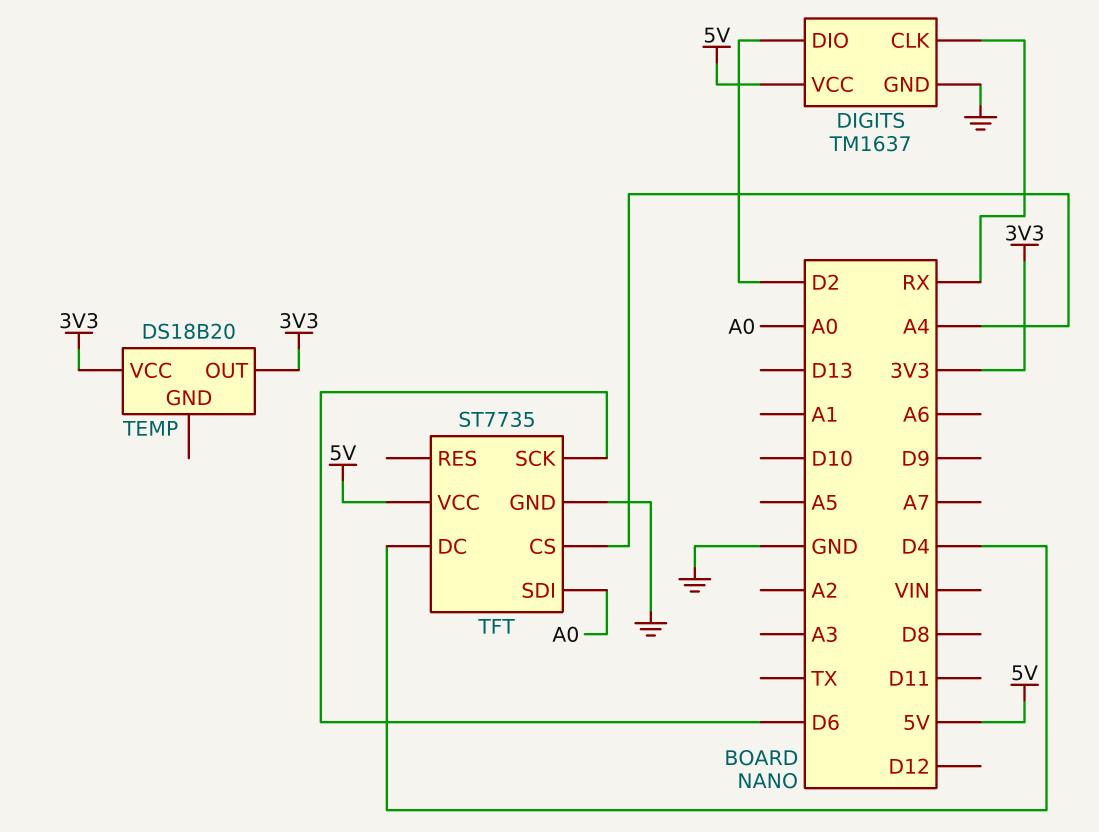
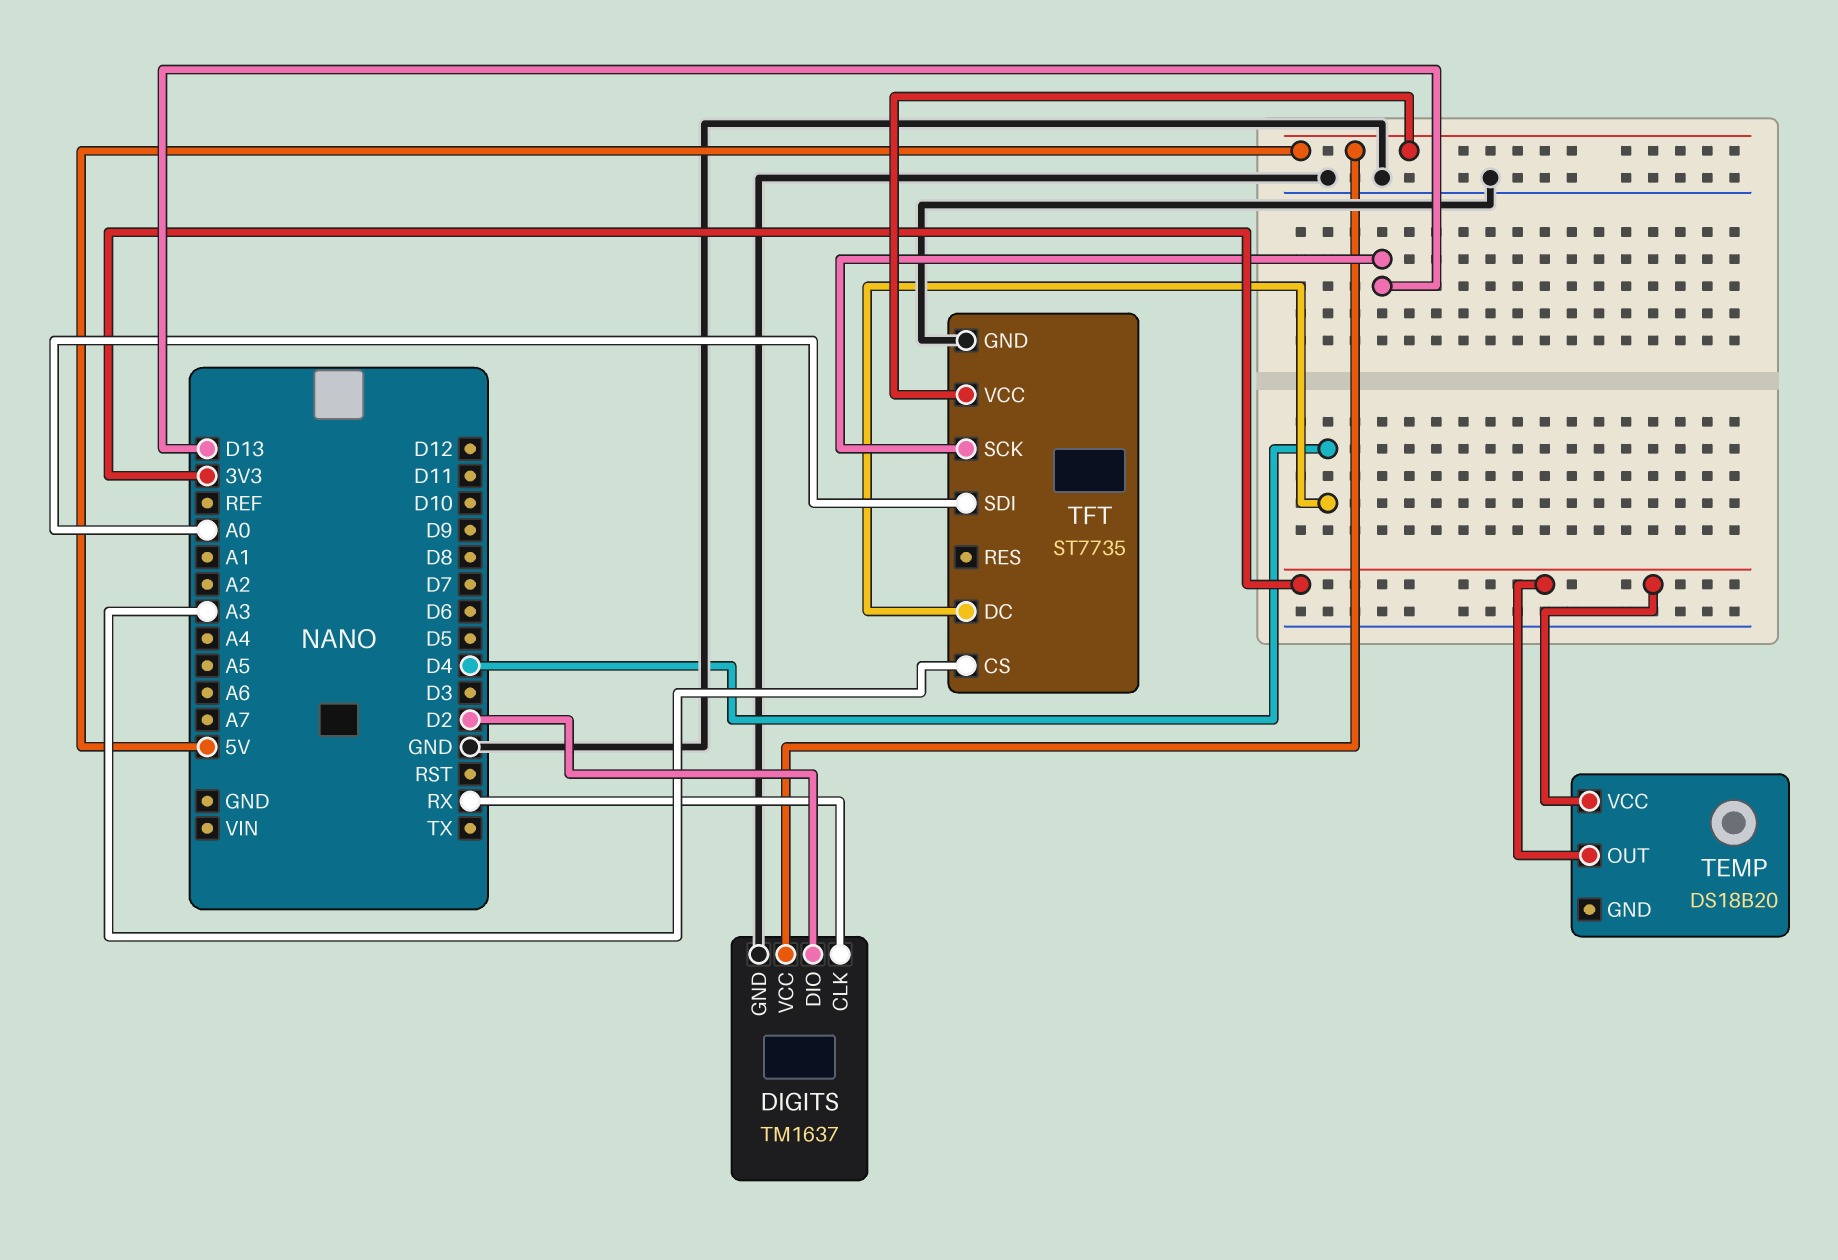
TFT pin CS: A4 -> A3
TFT pin SCK: D6 -> D13

